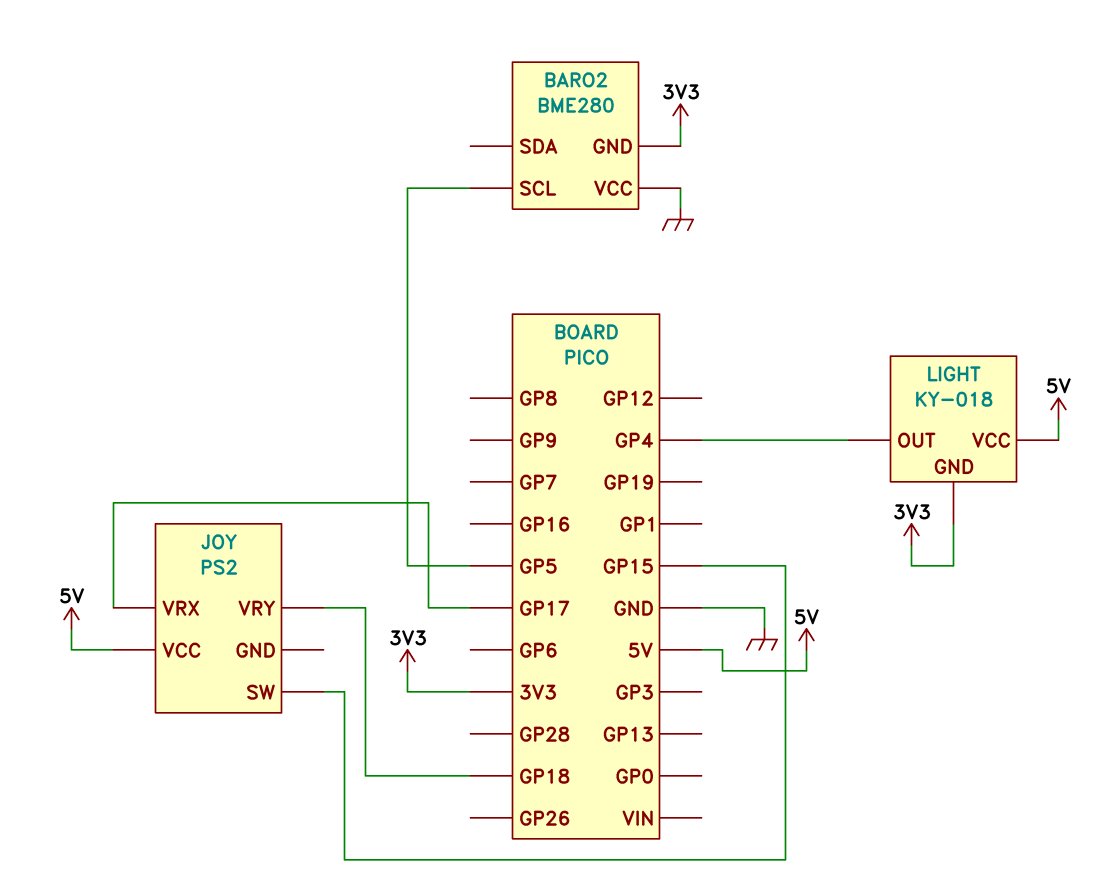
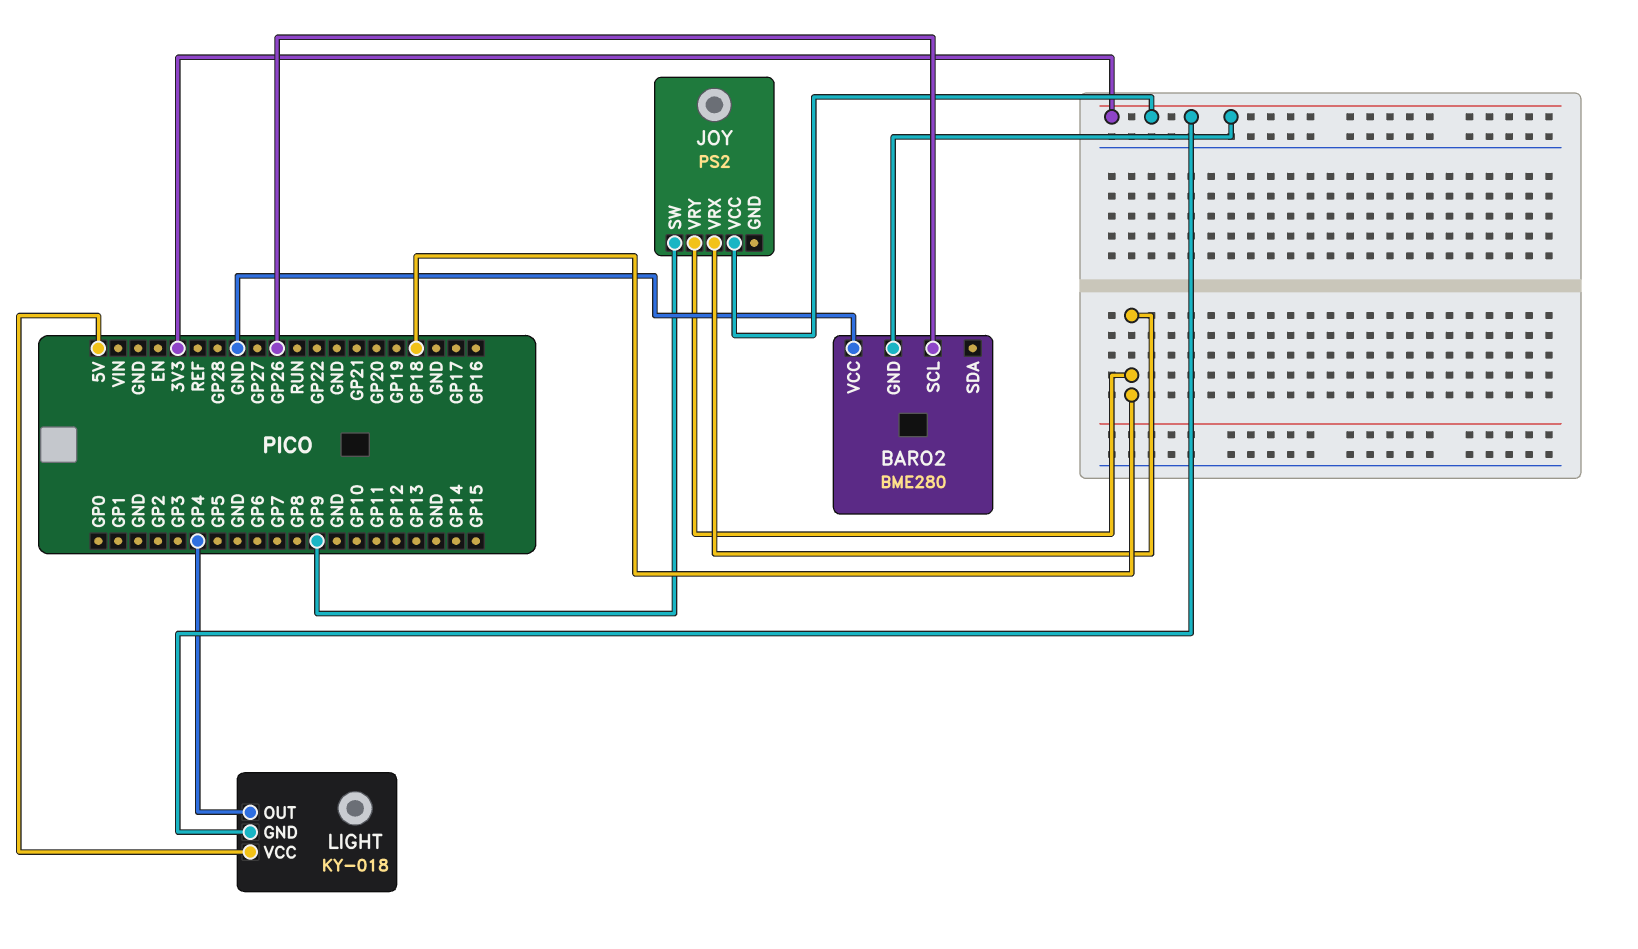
BARO2 pin SCL: GP5 -> GP26
JOY pin SW: GP15 -> GP9
JOY pin VCC: 5V -> 3V3
JOY pin VRX: GP17 -> GP18

